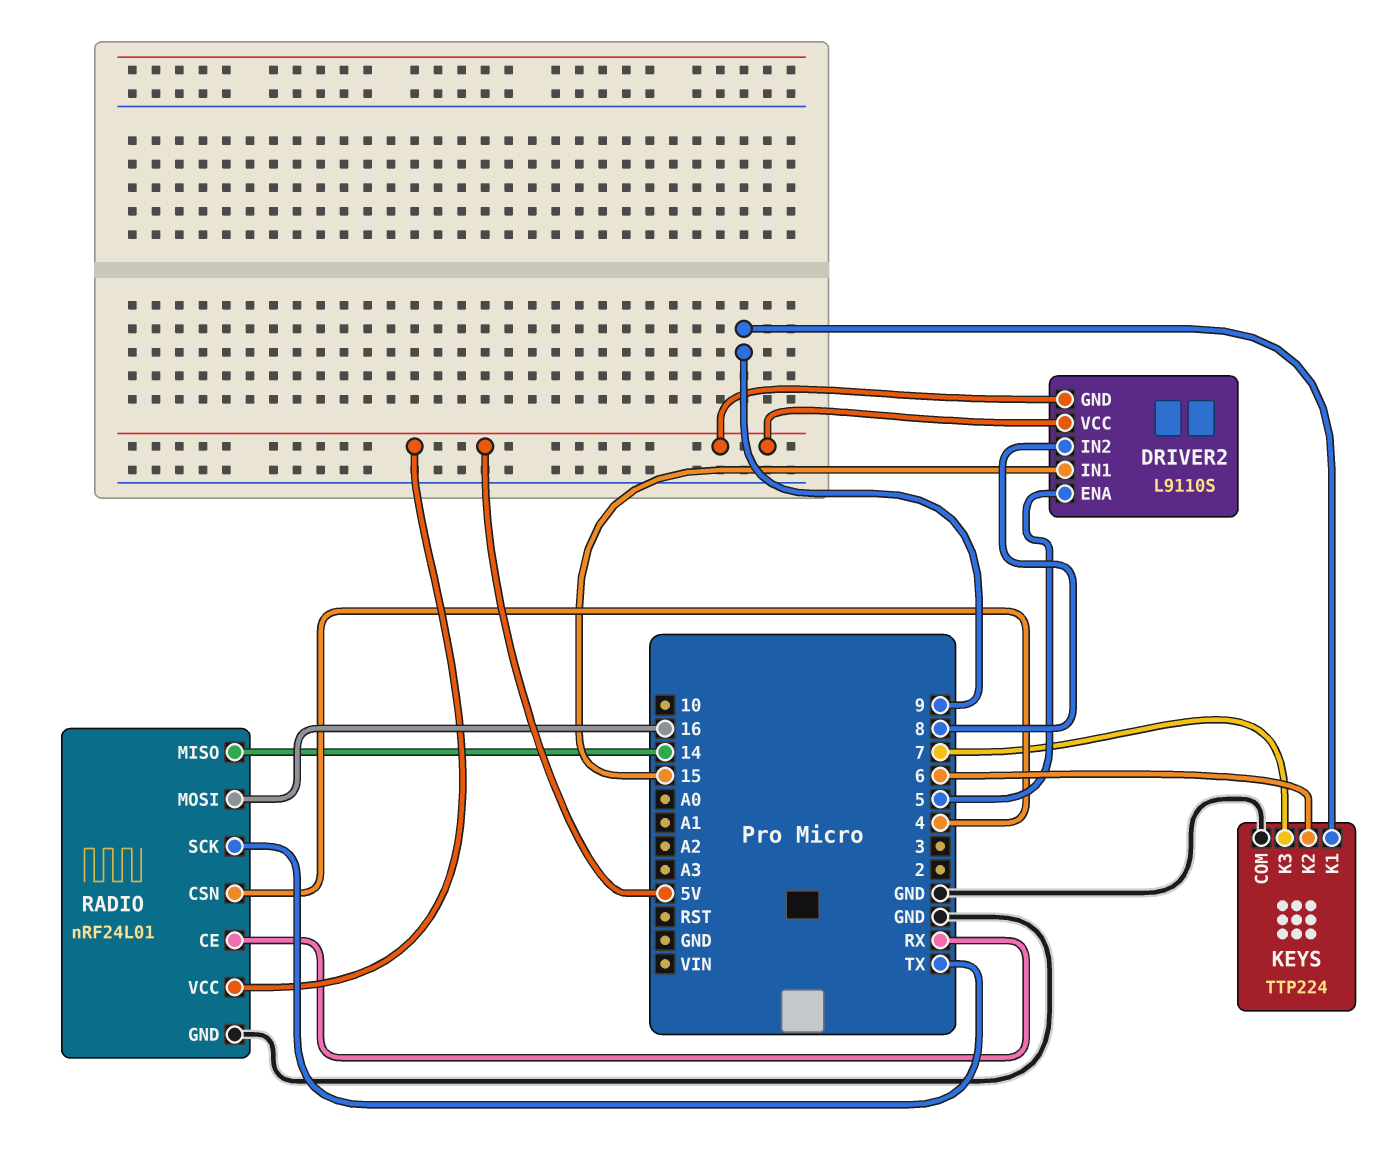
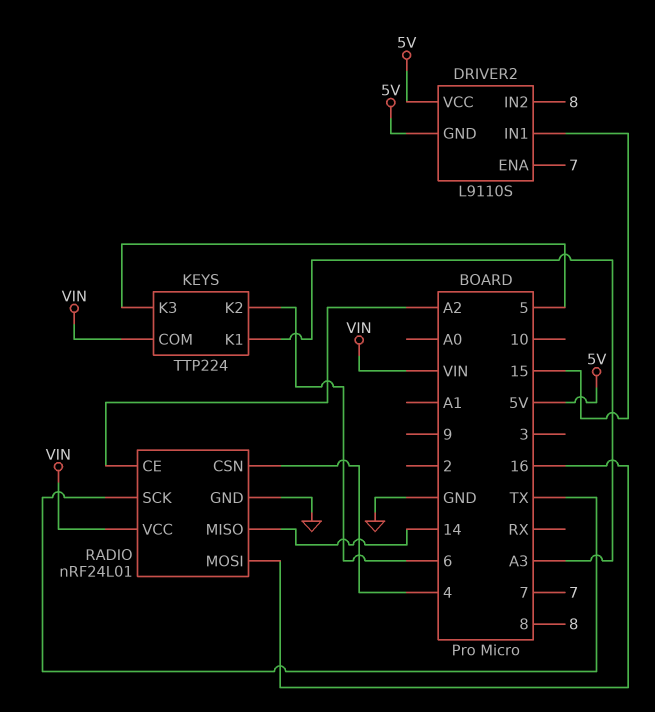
DRIVER2 pin ENA: 5 -> 7
KEYS pin COM: GND -> VIN
KEYS pin K1: 9 -> A3
KEYS pin K3: 7 -> 5
RADIO pin CE: RX -> A2
RADIO pin VCC: 5V -> VIN

